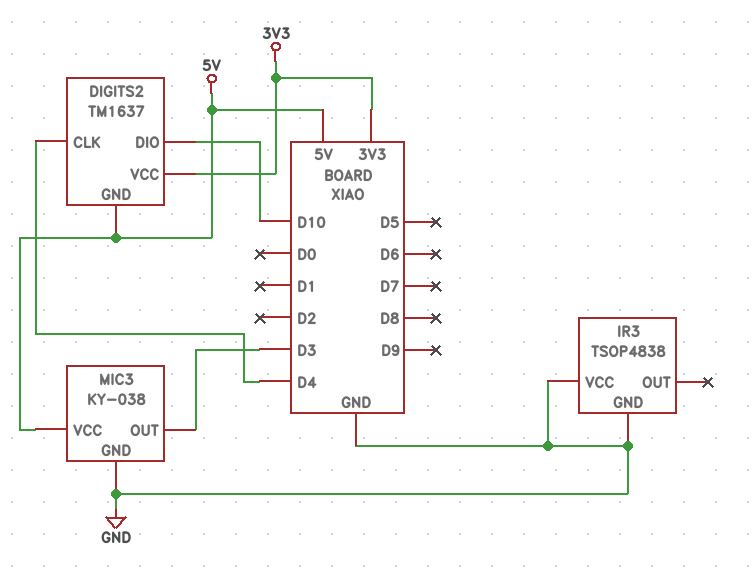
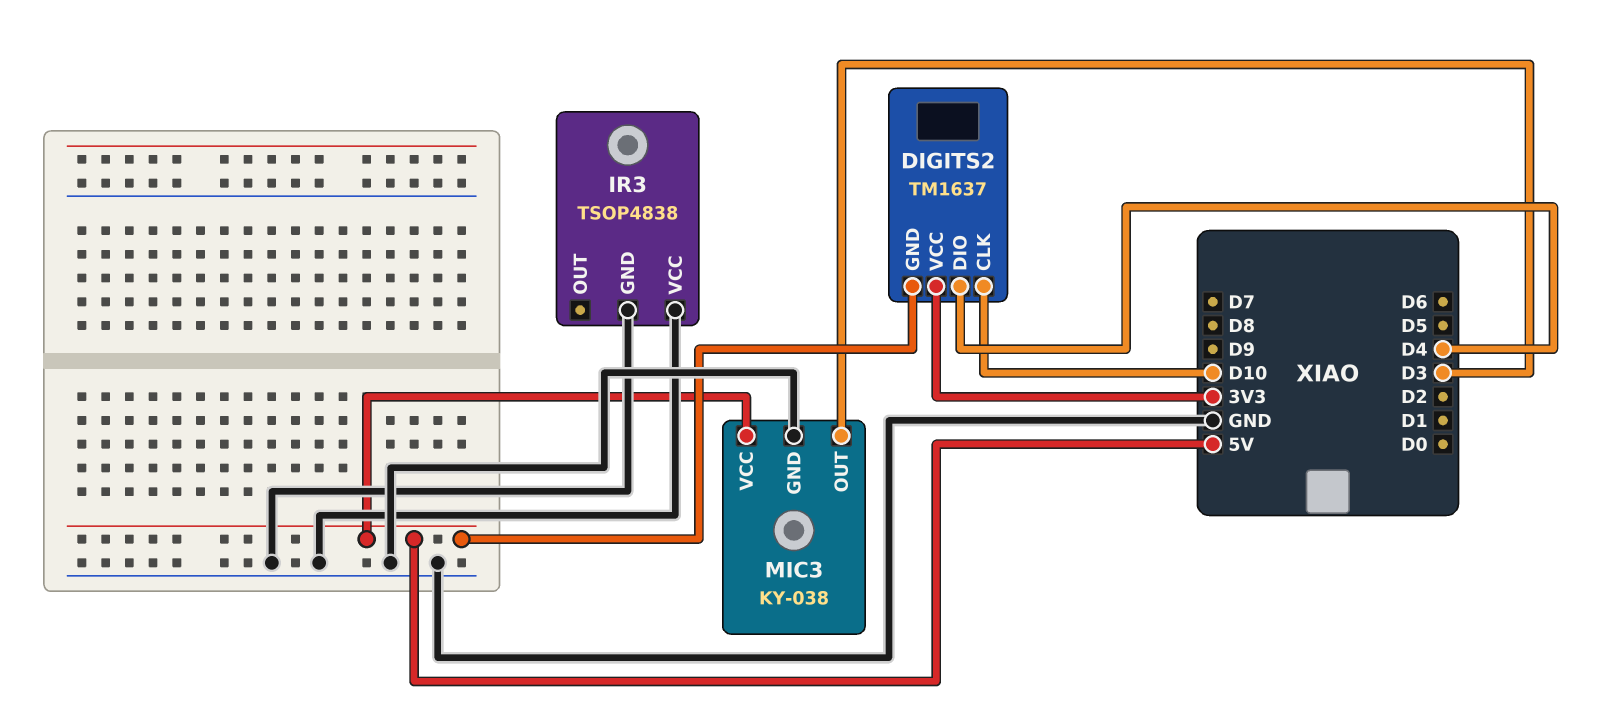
DIGITS2 pin CLK: D4 -> D10
DIGITS2 pin DIO: D10 -> D4

